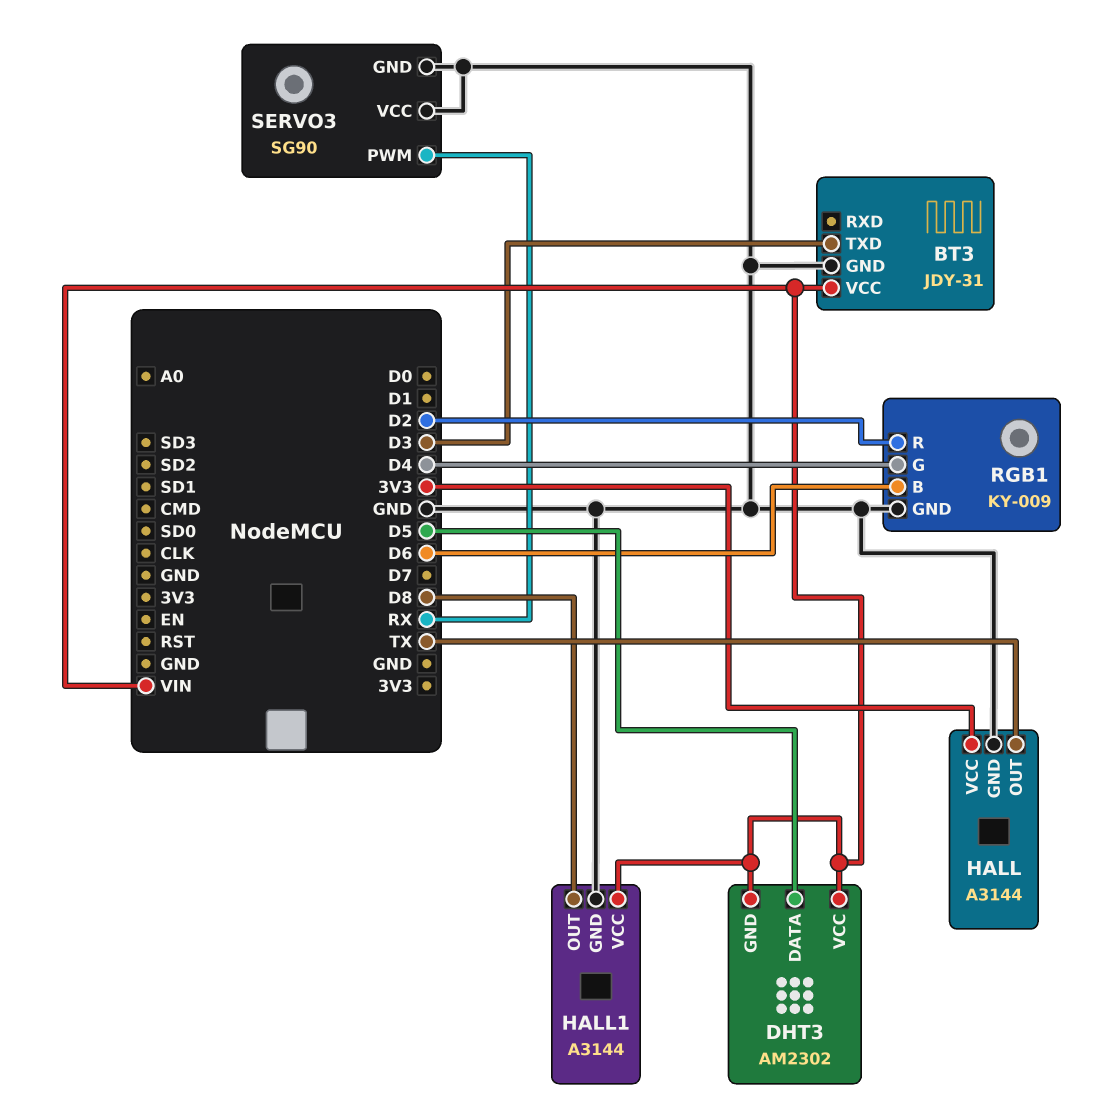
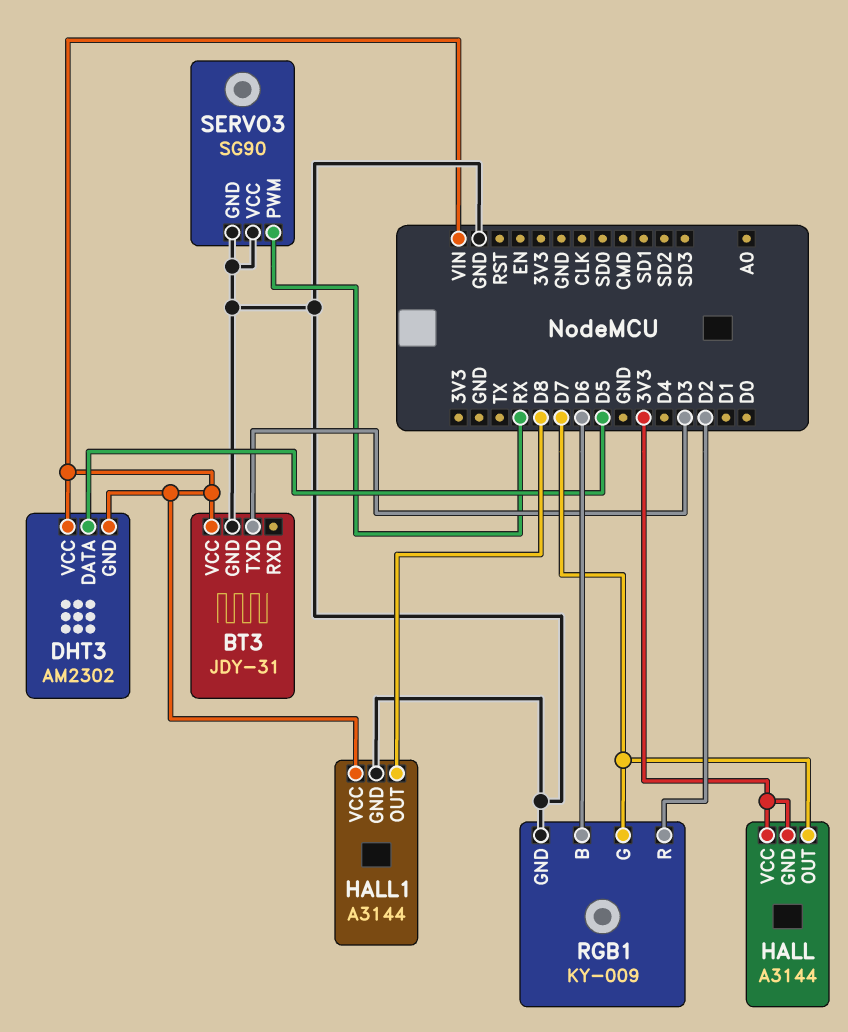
HALL pin GND: GND -> 3V3
HALL pin OUT: TX -> D7
RGB1 pin G: D4 -> D7

